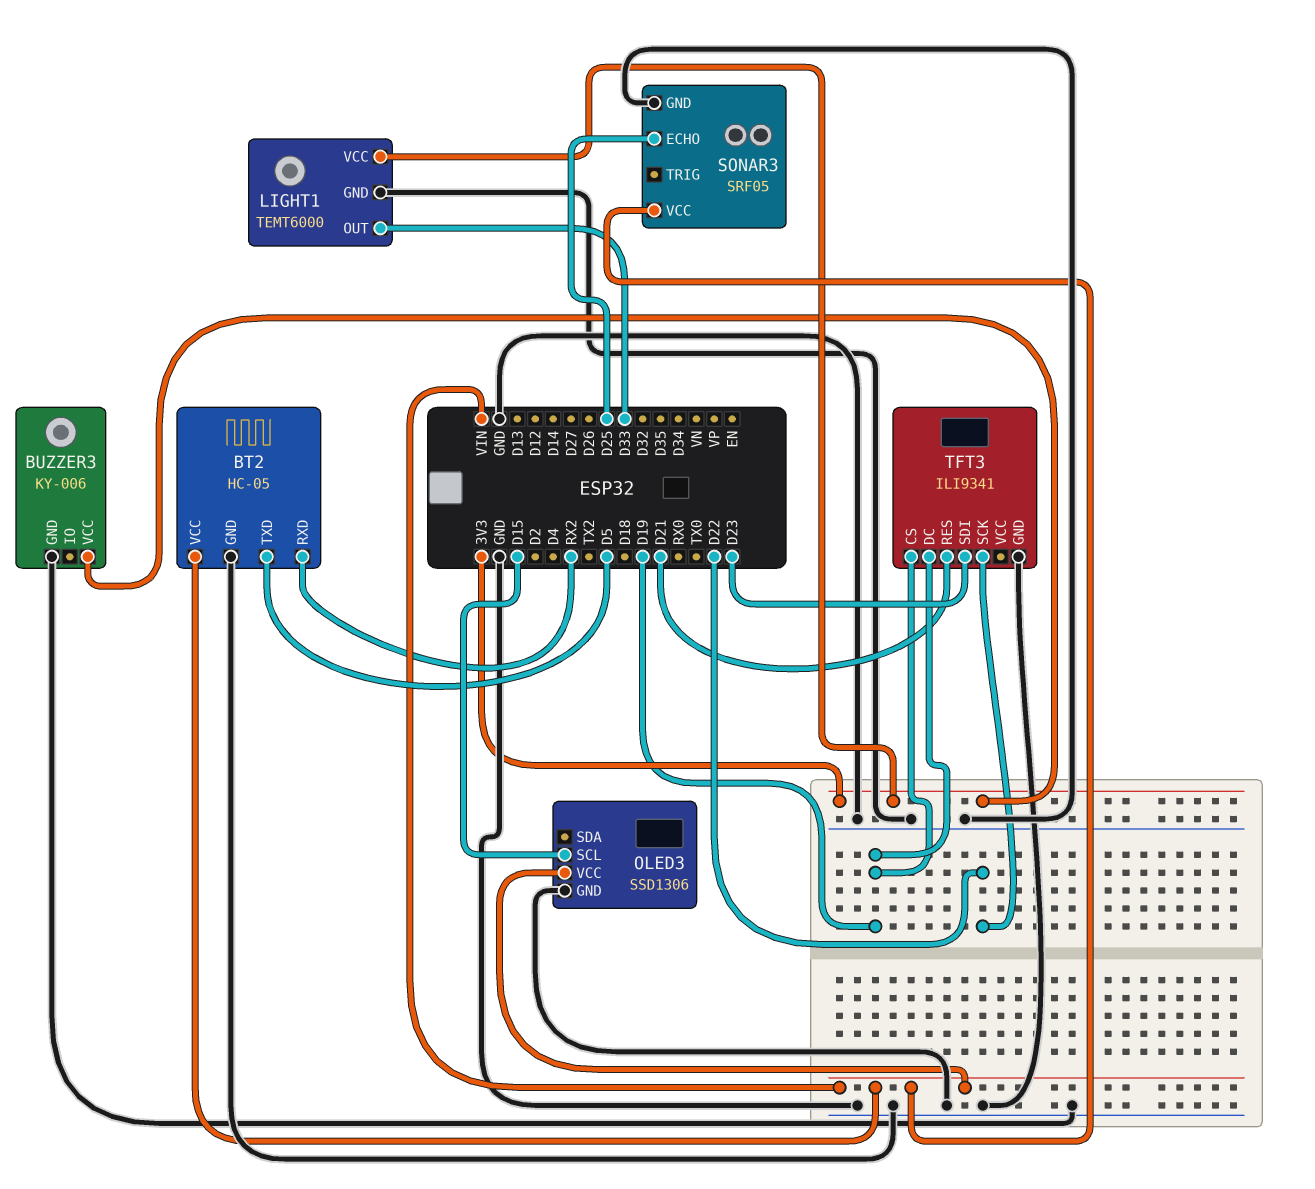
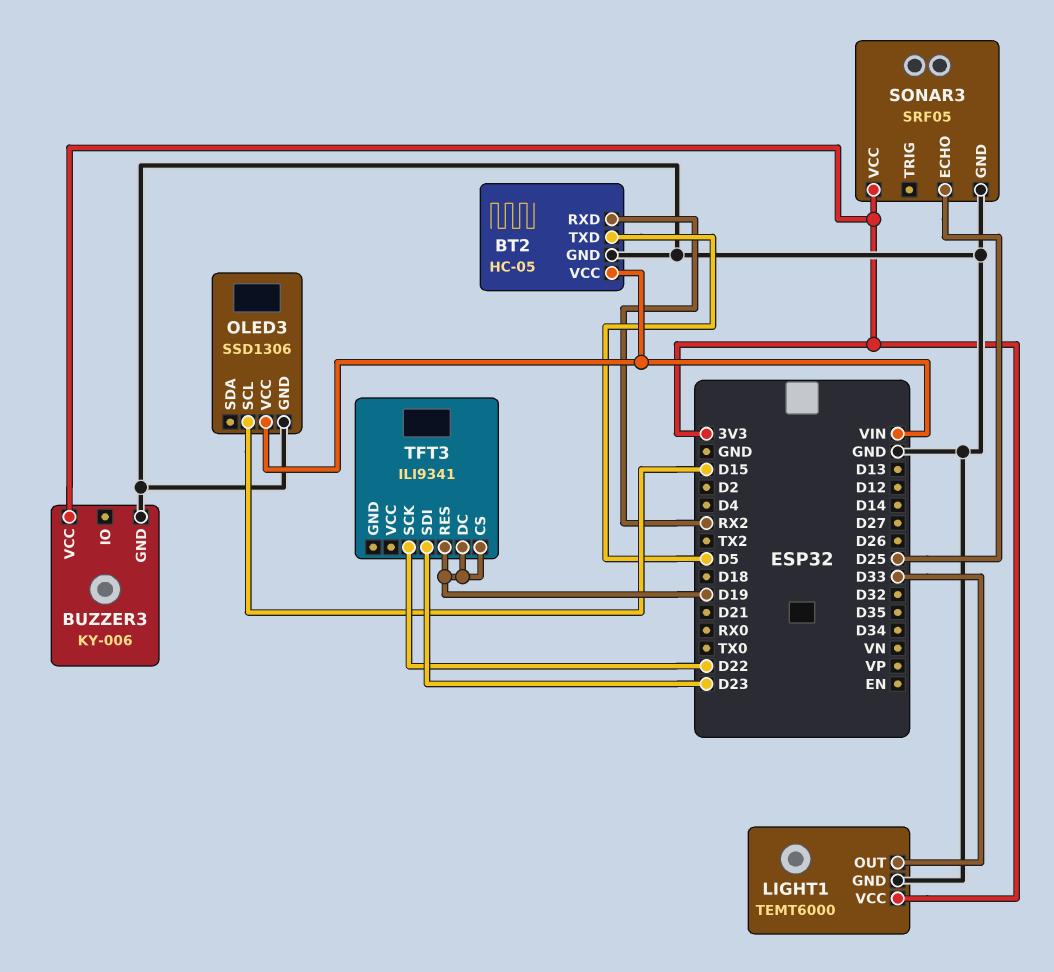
SONAR3 pin VCC: VIN -> 3V3
TFT3 pin GND: GND -> none
TFT3 pin RES: D21 -> D19

